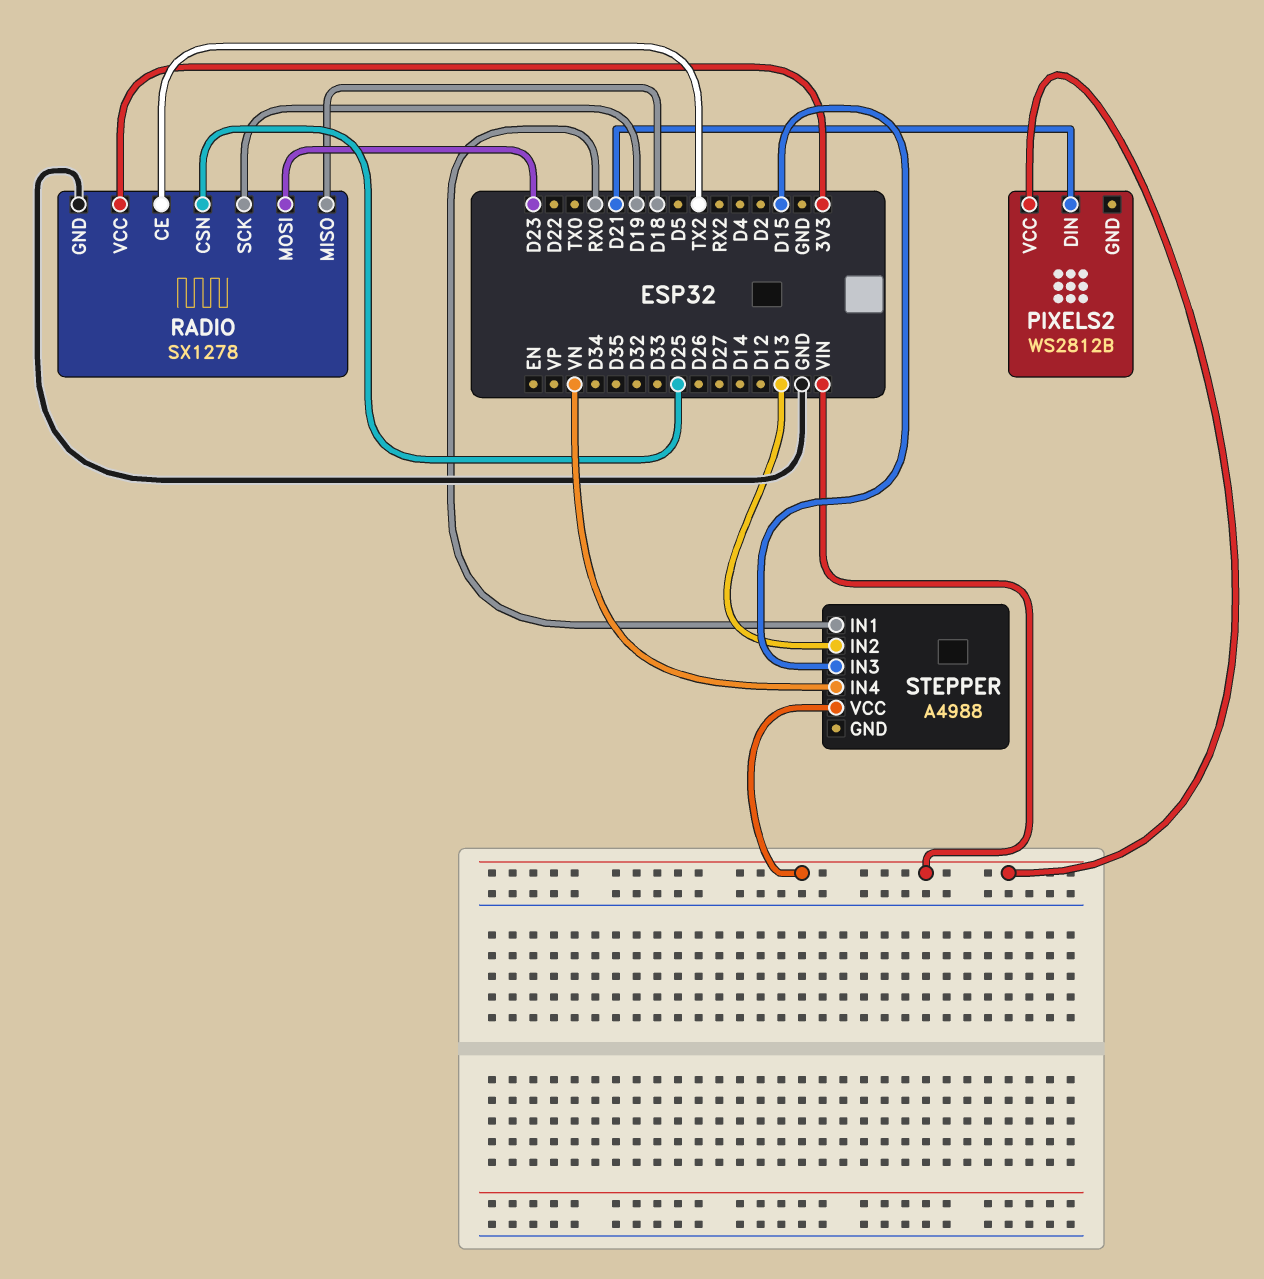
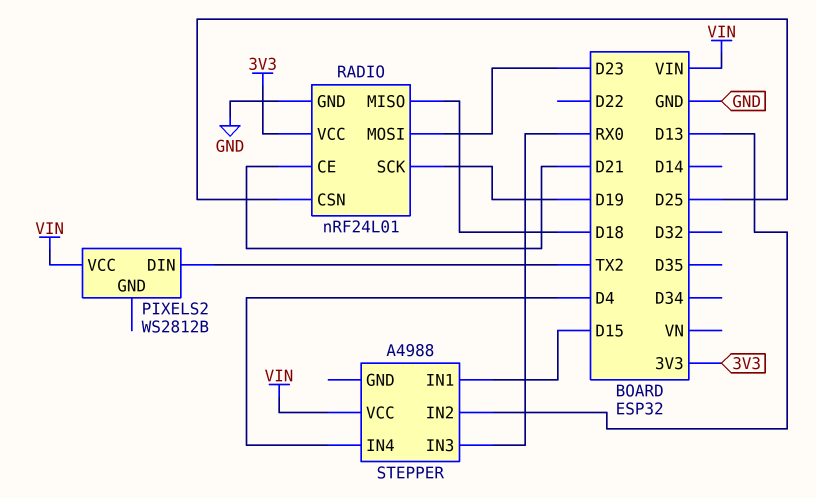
PIXELS2 pin DIN: D21 -> TX2
RADIO: SX1278 -> nRF24L01
RADIO pin CE: TX2 -> D21
STEPPER pin IN1: RX0 -> D15
STEPPER pin IN3: D15 -> RX0
STEPPER pin IN4: VN -> D4

